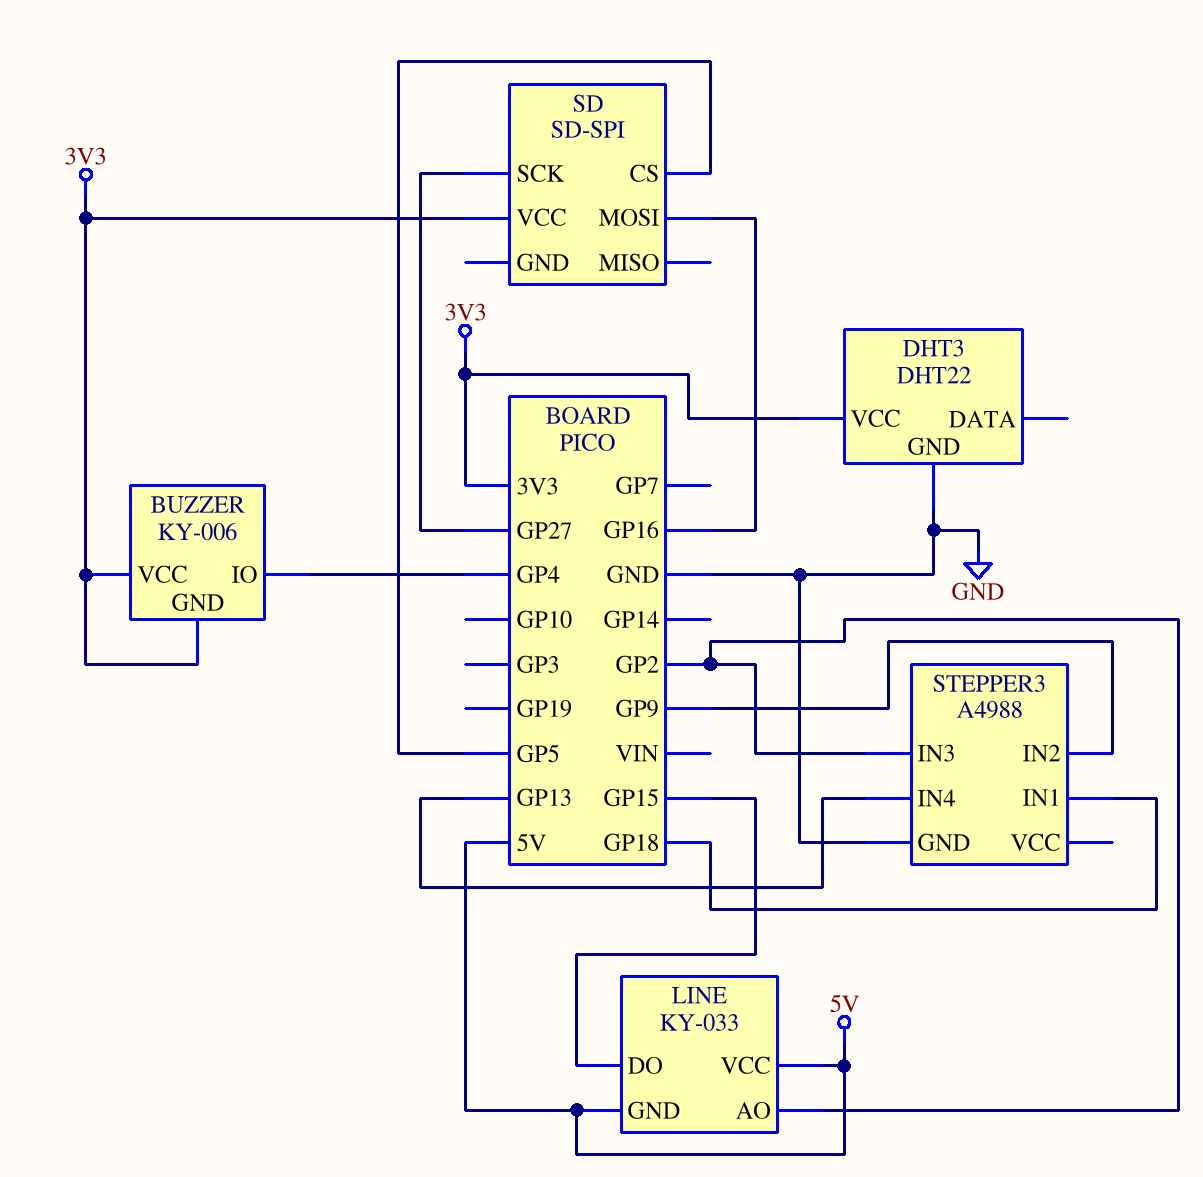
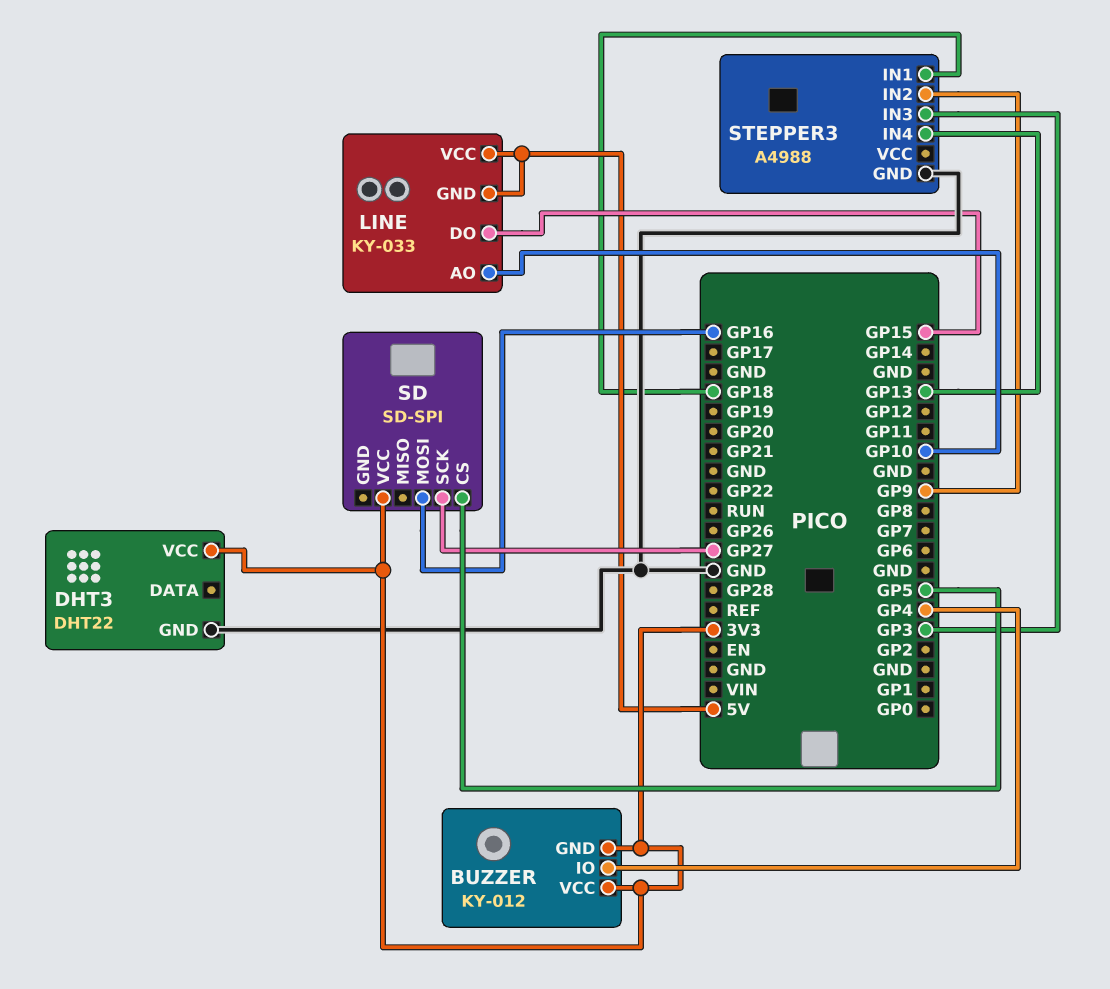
BUZZER: KY-006 -> KY-012
LINE pin AO: GP2 -> GP10
STEPPER3 pin IN3: GP2 -> GP3

